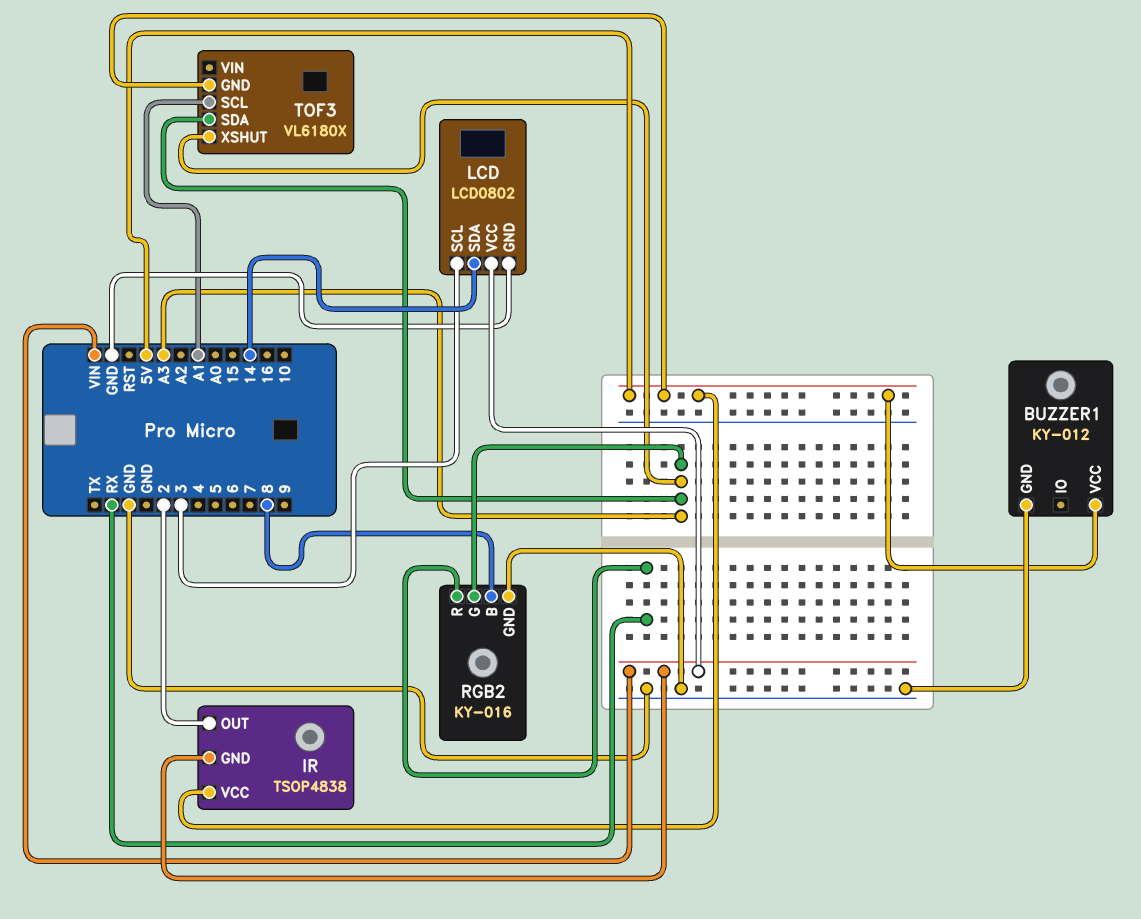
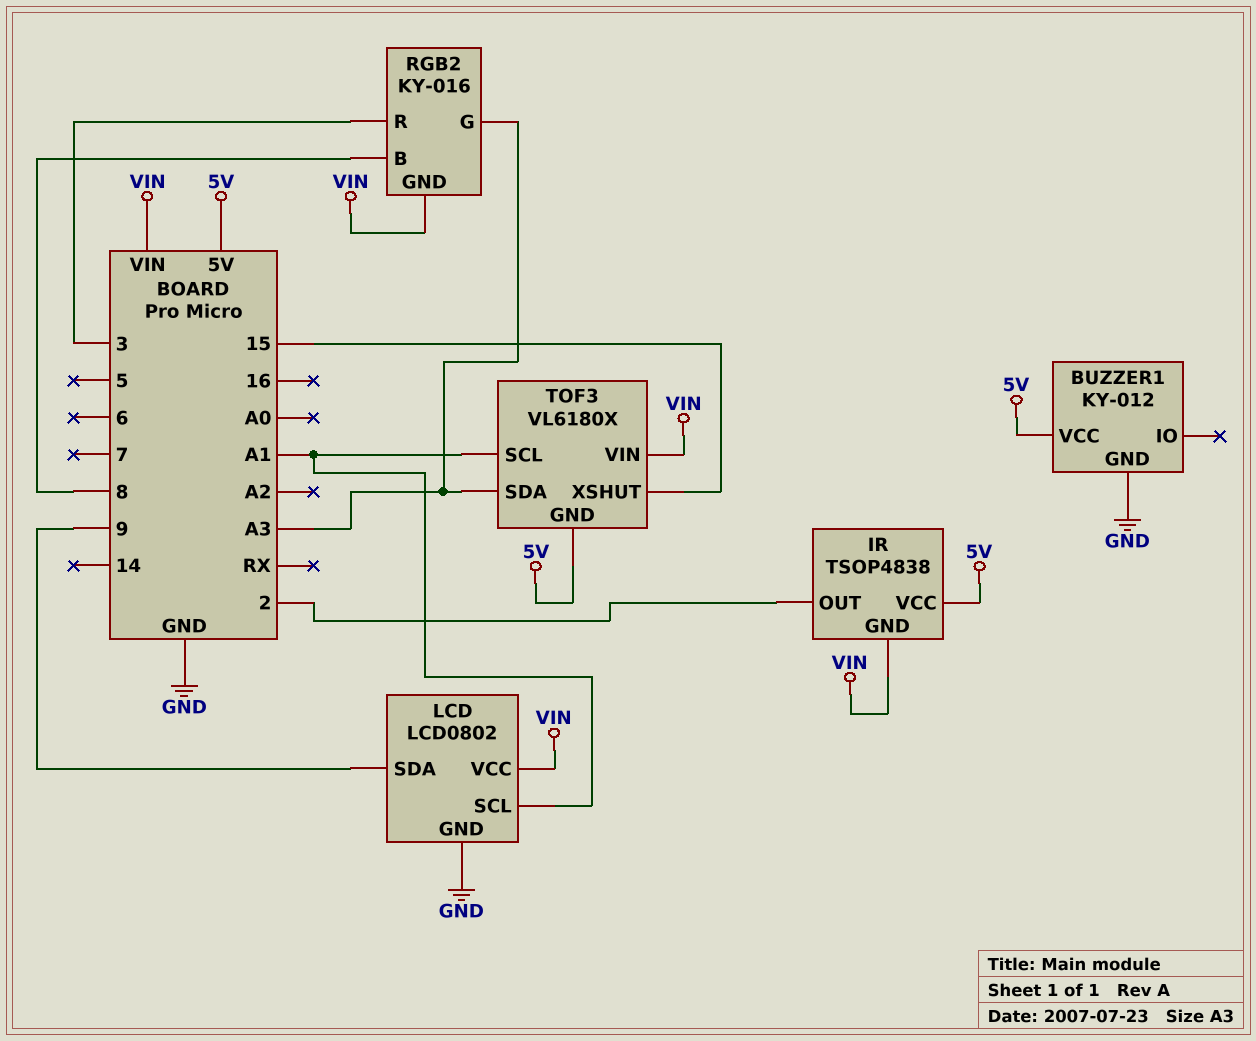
LCD pin SCL: 3 -> A1
LCD pin SDA: 14 -> 9
RGB2 pin GND: GND -> VIN
RGB2 pin R: RX -> 3
TOF3 pin VIN: none -> VIN
TOF3 pin XSHUT: A3 -> 15

